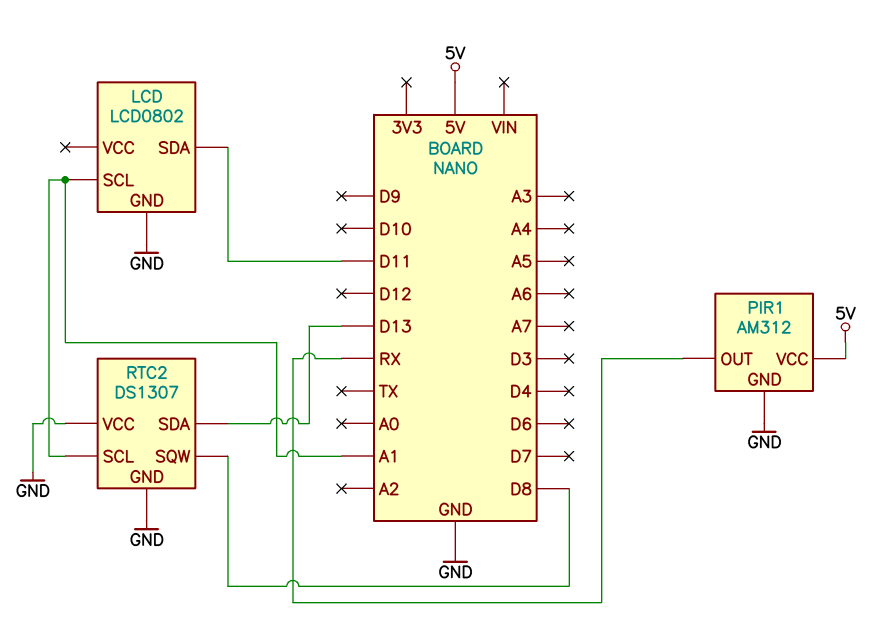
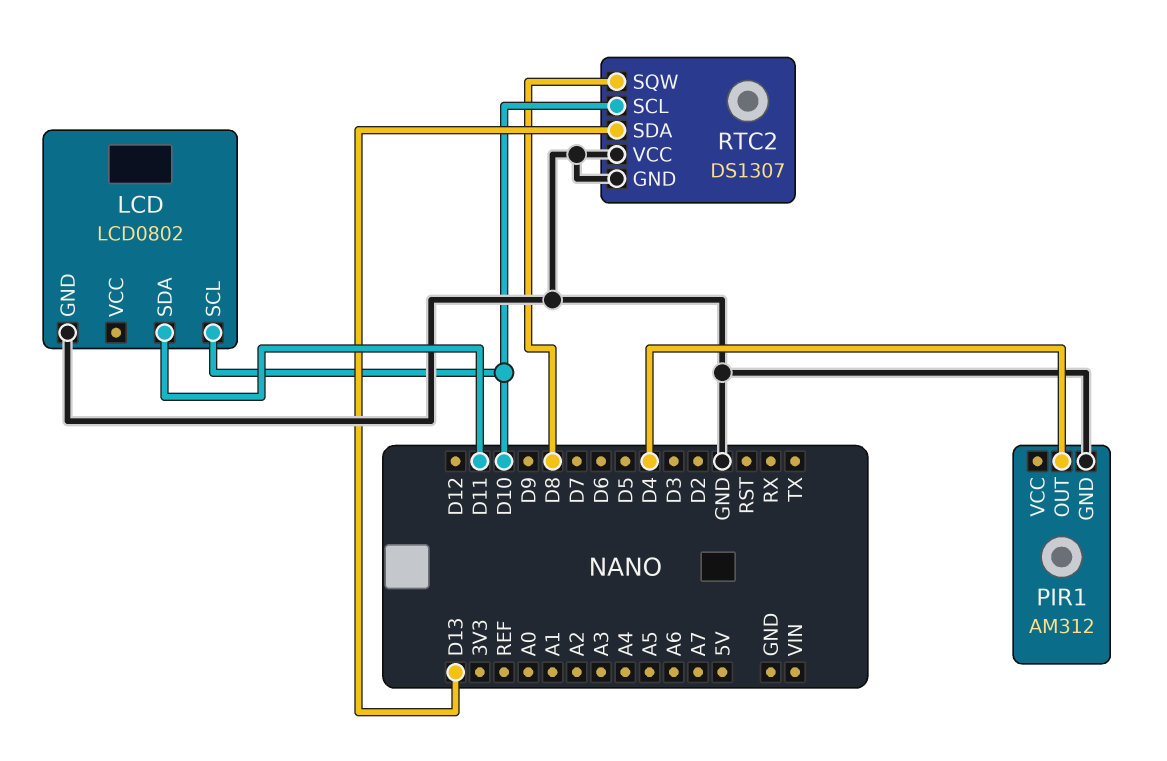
LCD pin SCL: A1 -> D10
PIR1 pin OUT: RX -> D4
PIR1 pin VCC: 5V -> none
RTC2 pin SCL: A1 -> D10

